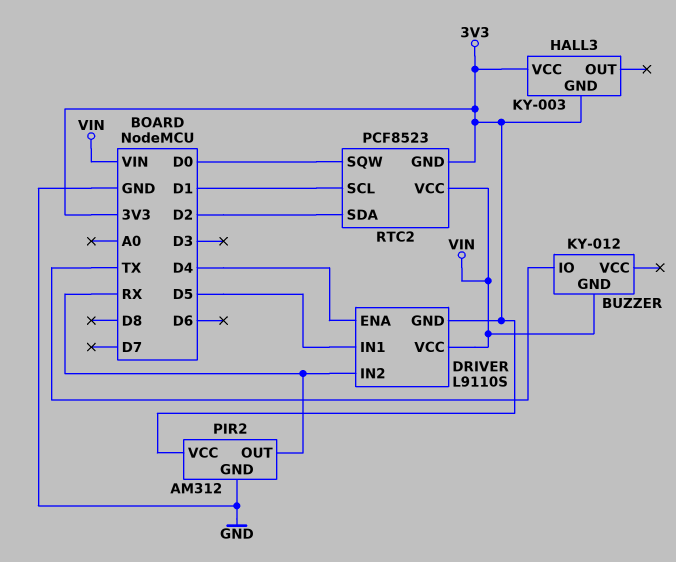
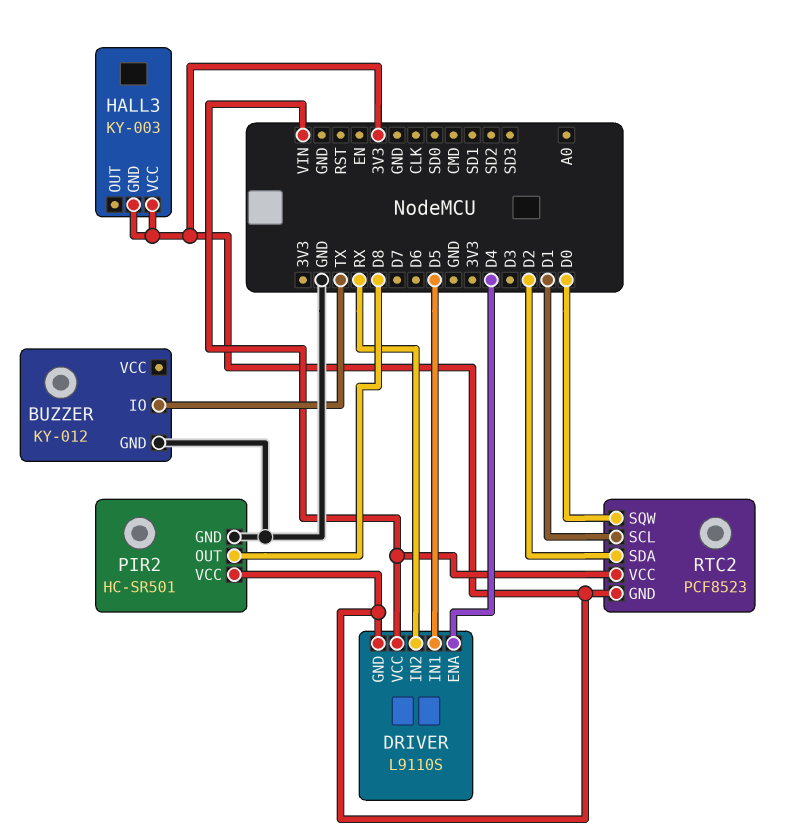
BUZZER pin GND: VIN -> GND
PIR2: AM312 -> HC-SR501
PIR2 pin OUT: RX -> D8

